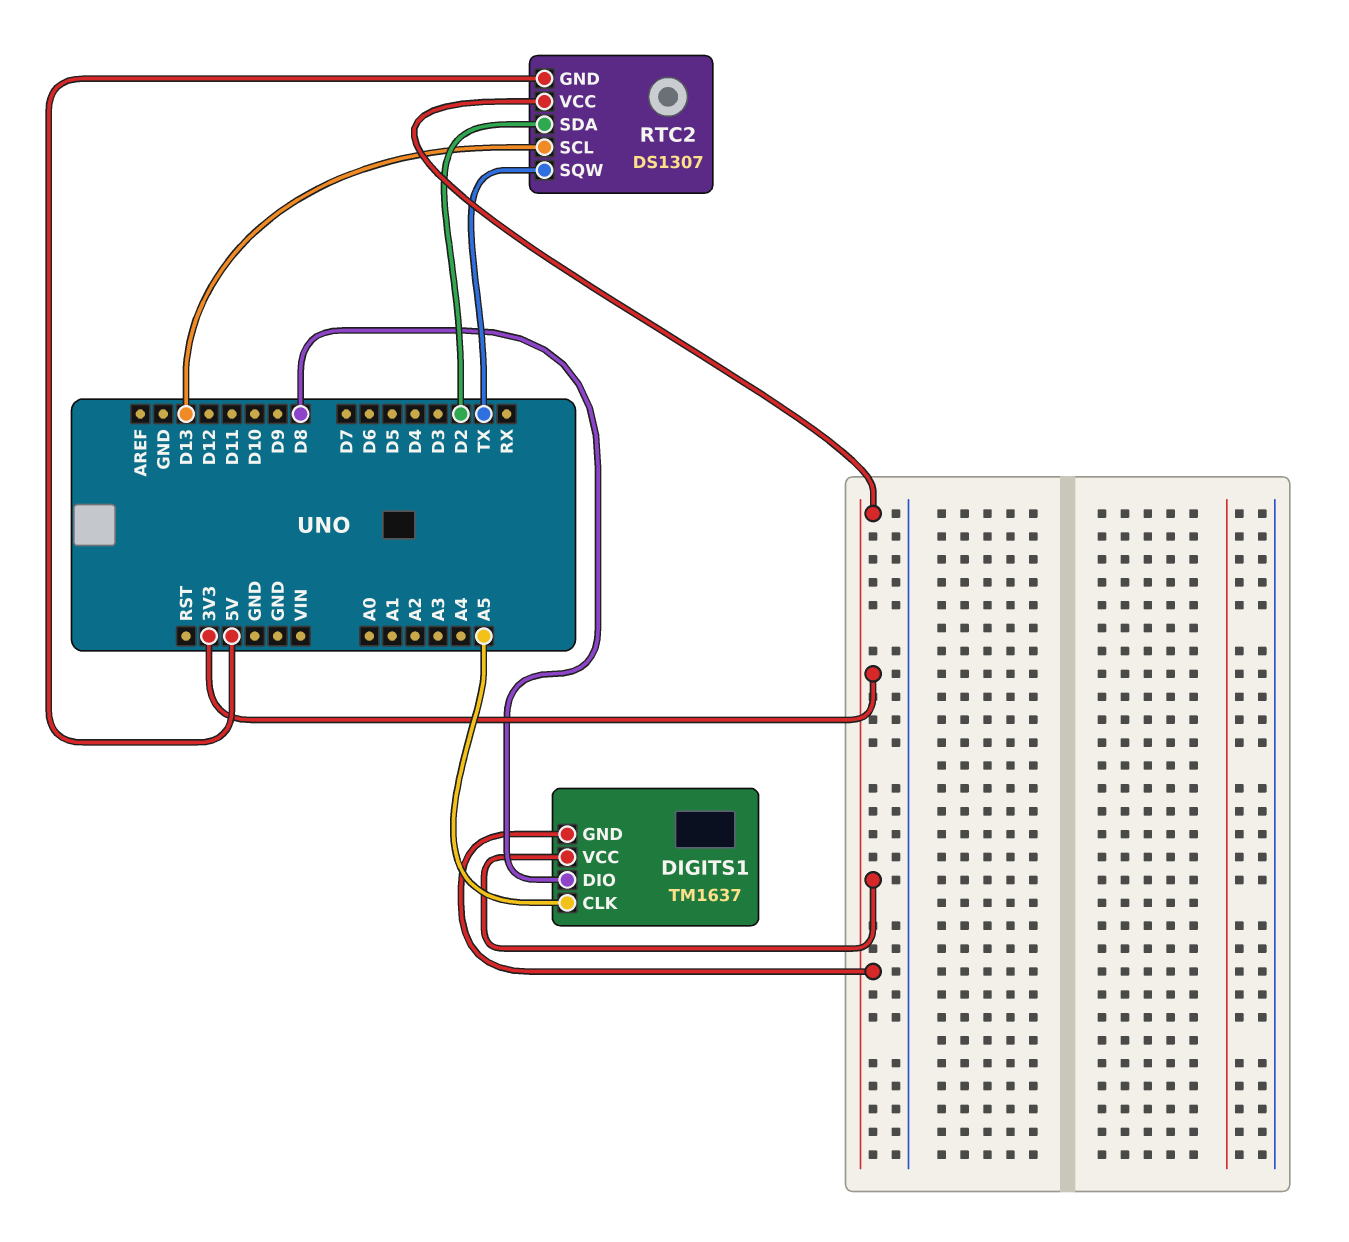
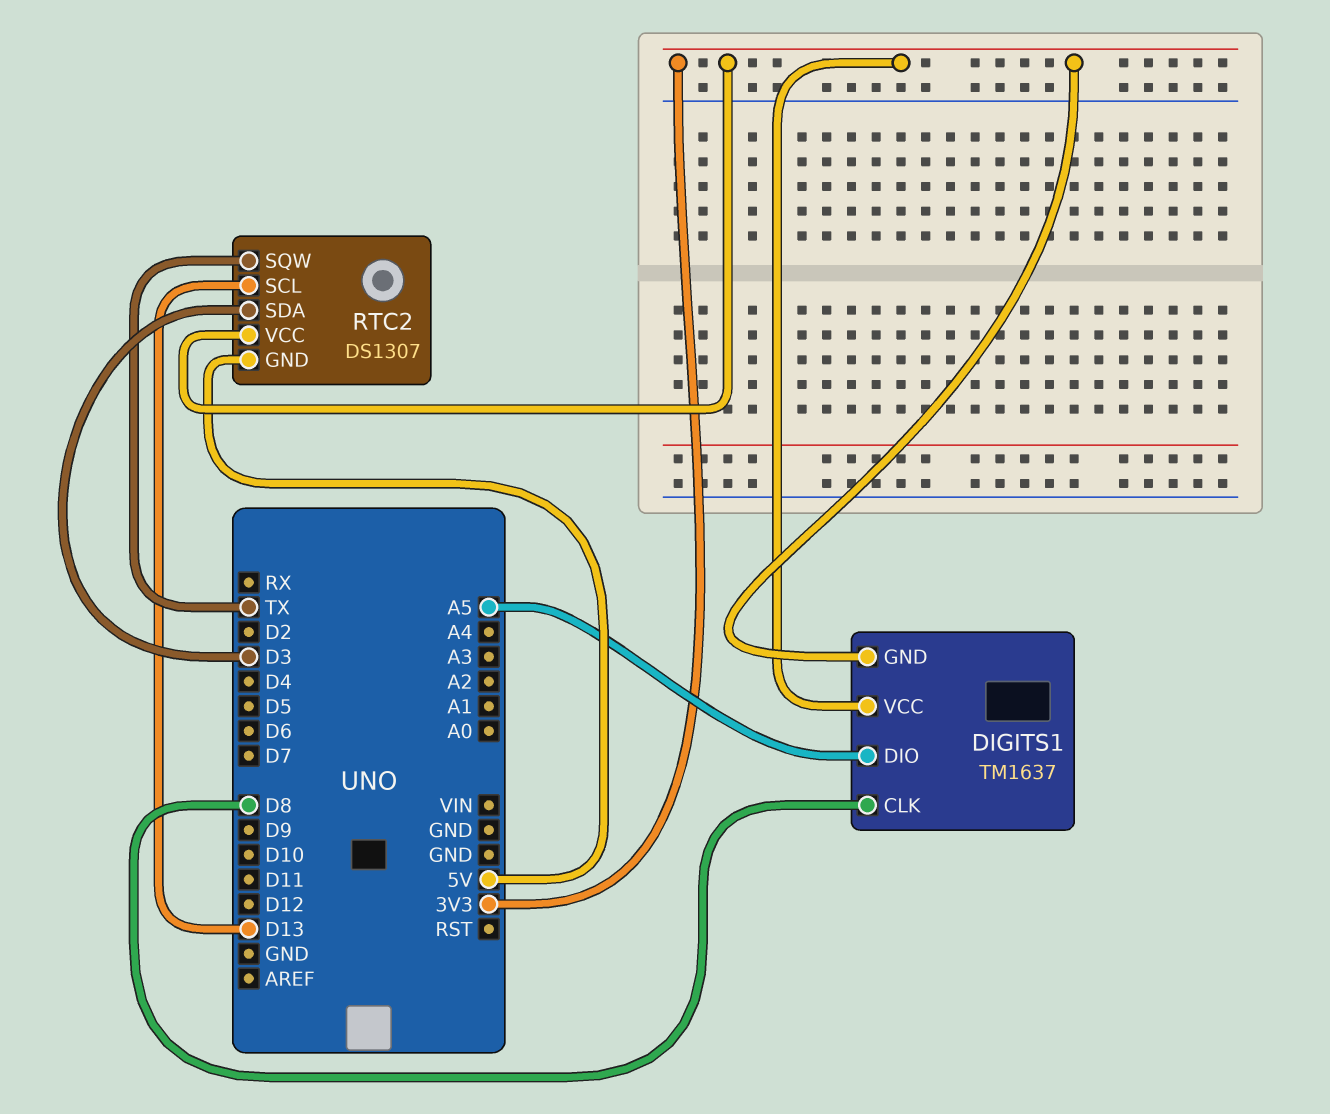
DIGITS1 pin CLK: A5 -> D8
DIGITS1 pin DIO: D8 -> A5
RTC2 pin SDA: D2 -> D3

